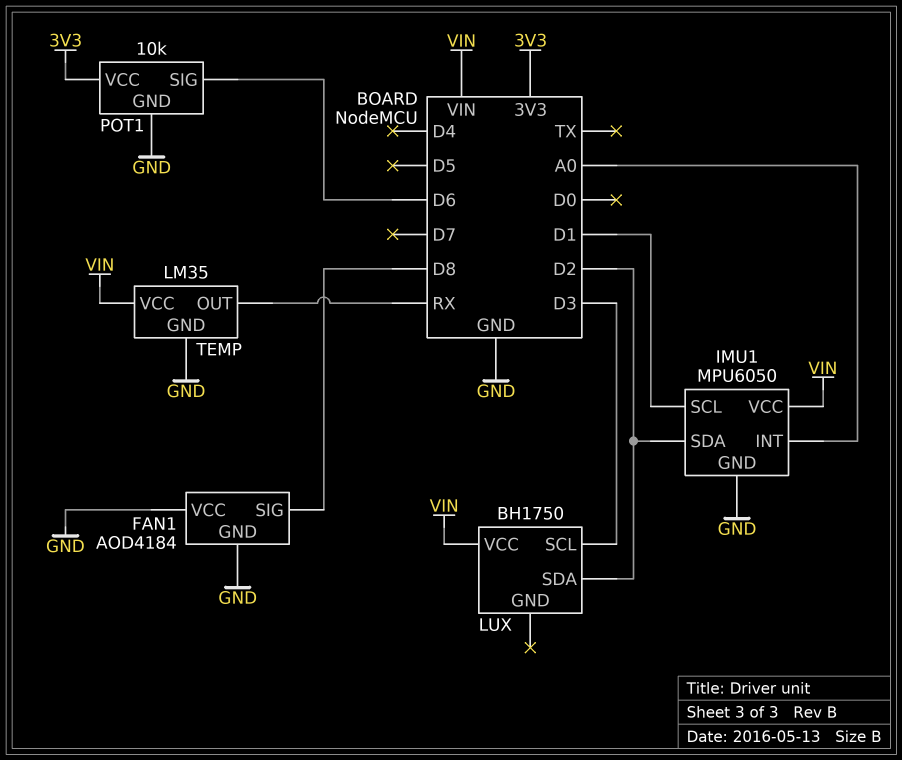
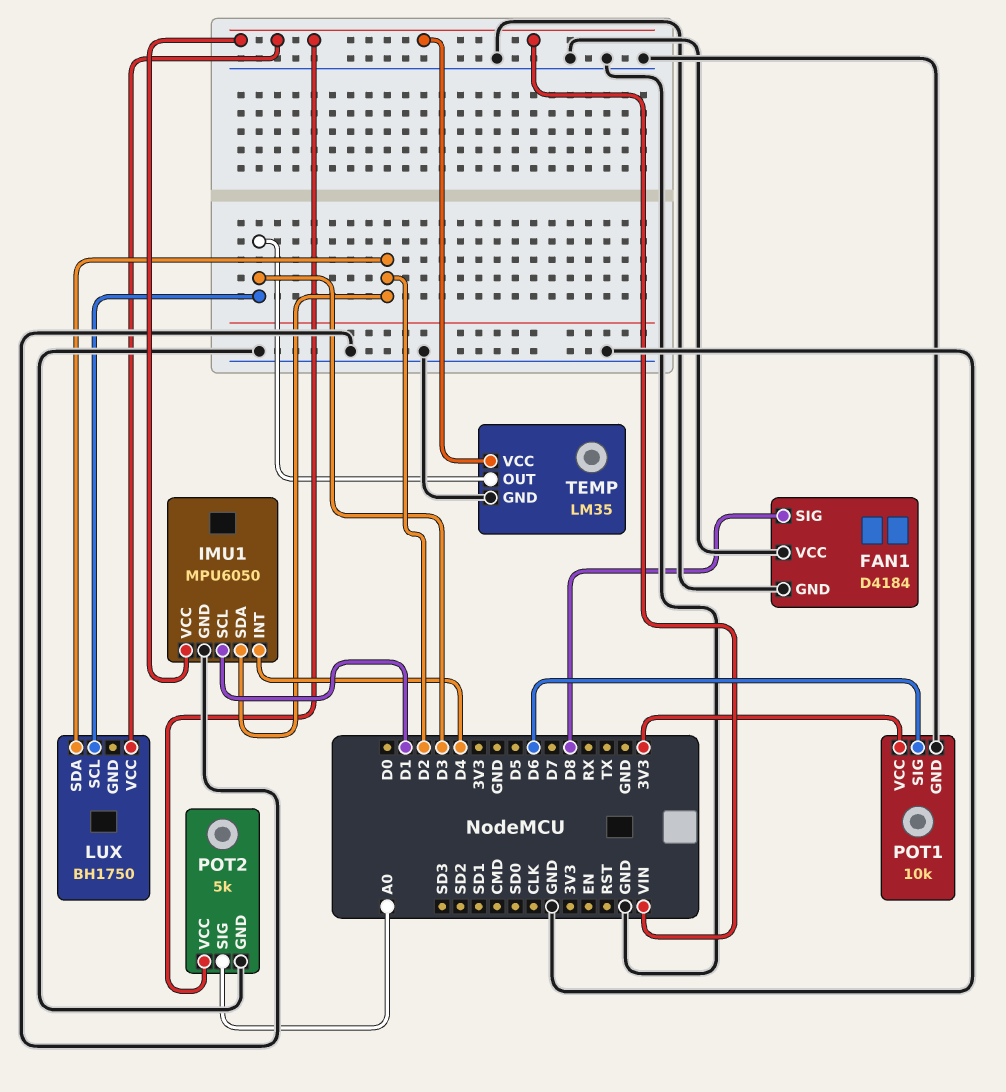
FAN1: AOD4184 -> D4184
IMU1 pin INT: A0 -> D4
POT2: none -> 5k
POT2 pin GND: none -> GND
POT2 pin SIG: none -> A0
POT2 pin VCC: none -> VIN
TEMP pin OUT: RX -> D3

